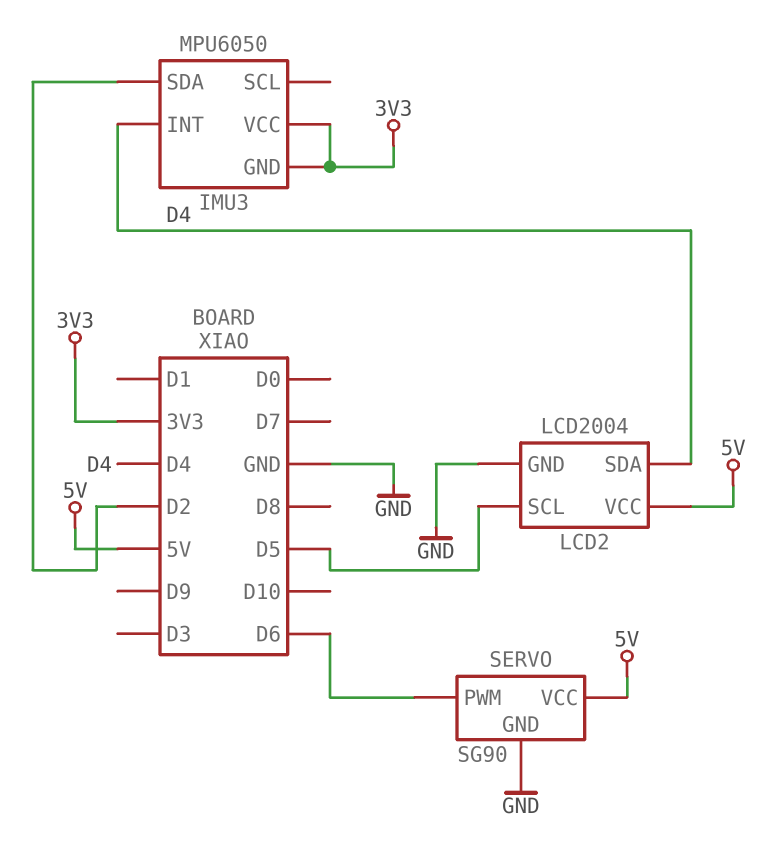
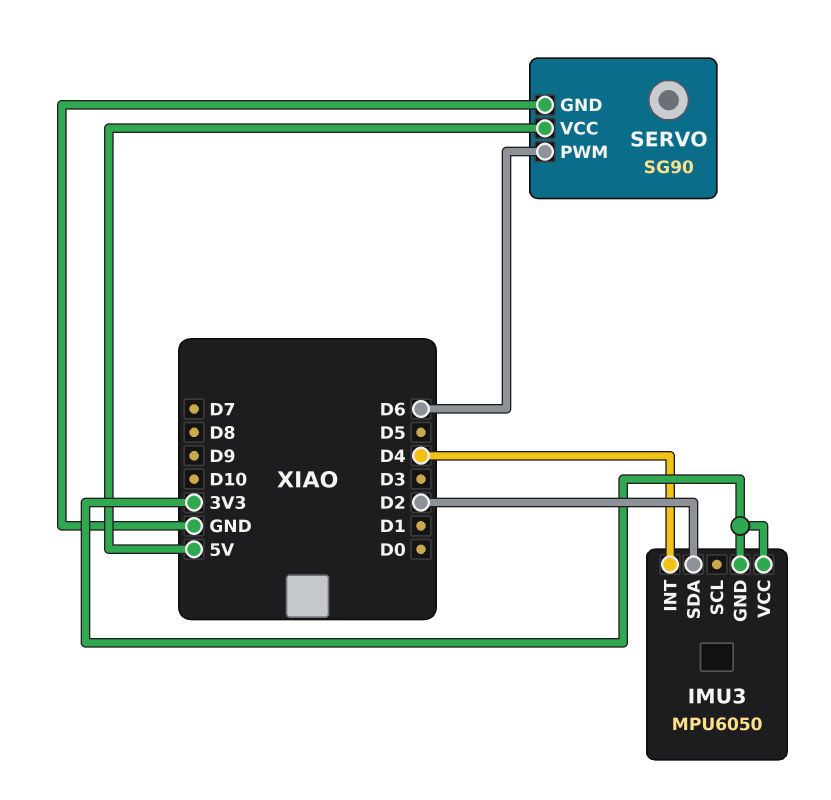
LCD2: LCD2004 -> none
LCD2 pin GND: GND -> none
LCD2 pin SCL: D5 -> none
LCD2 pin SDA: D4 -> none
LCD2 pin VCC: 5V -> none

